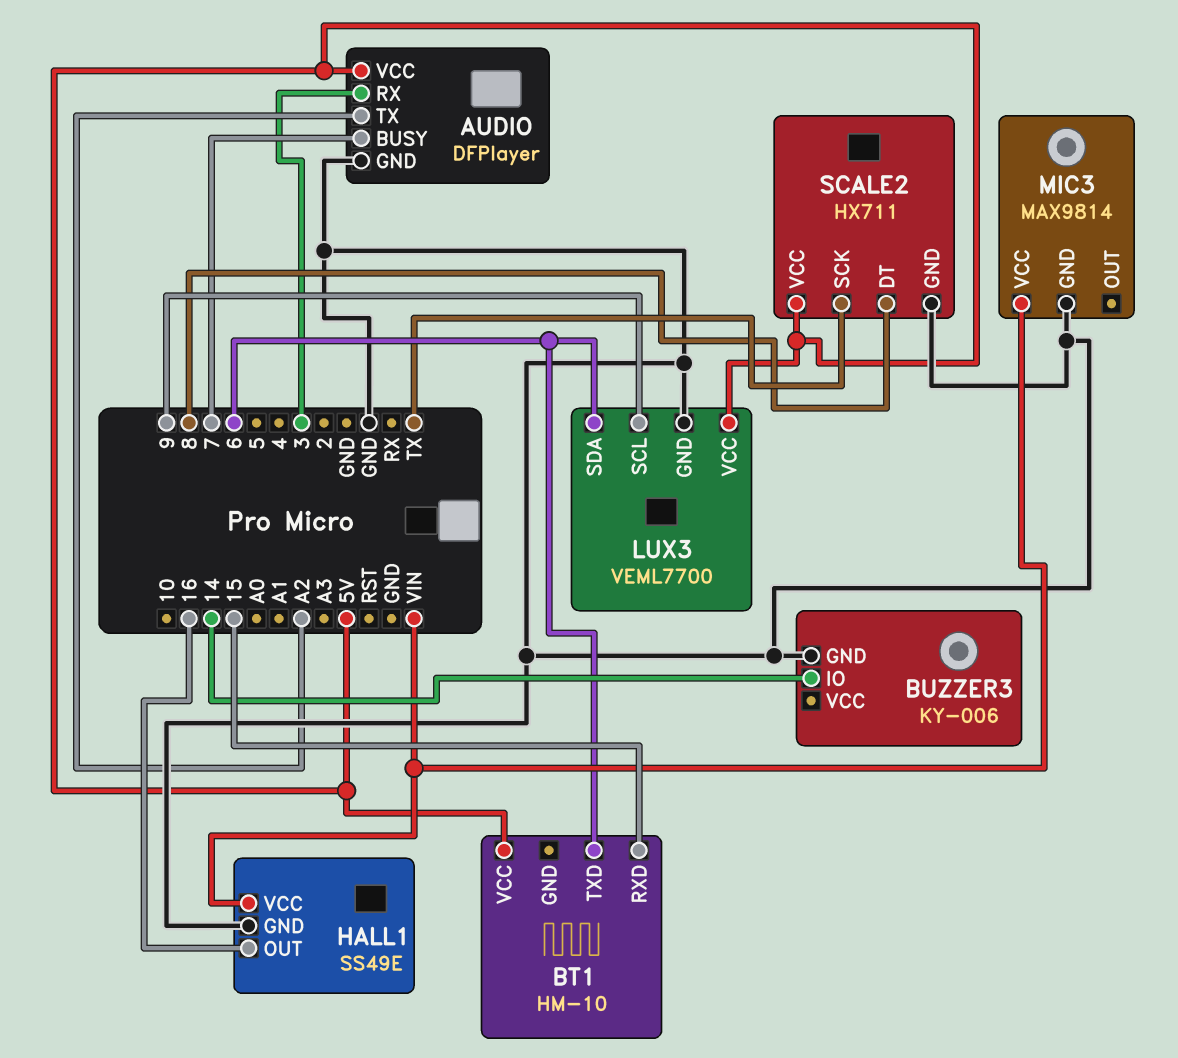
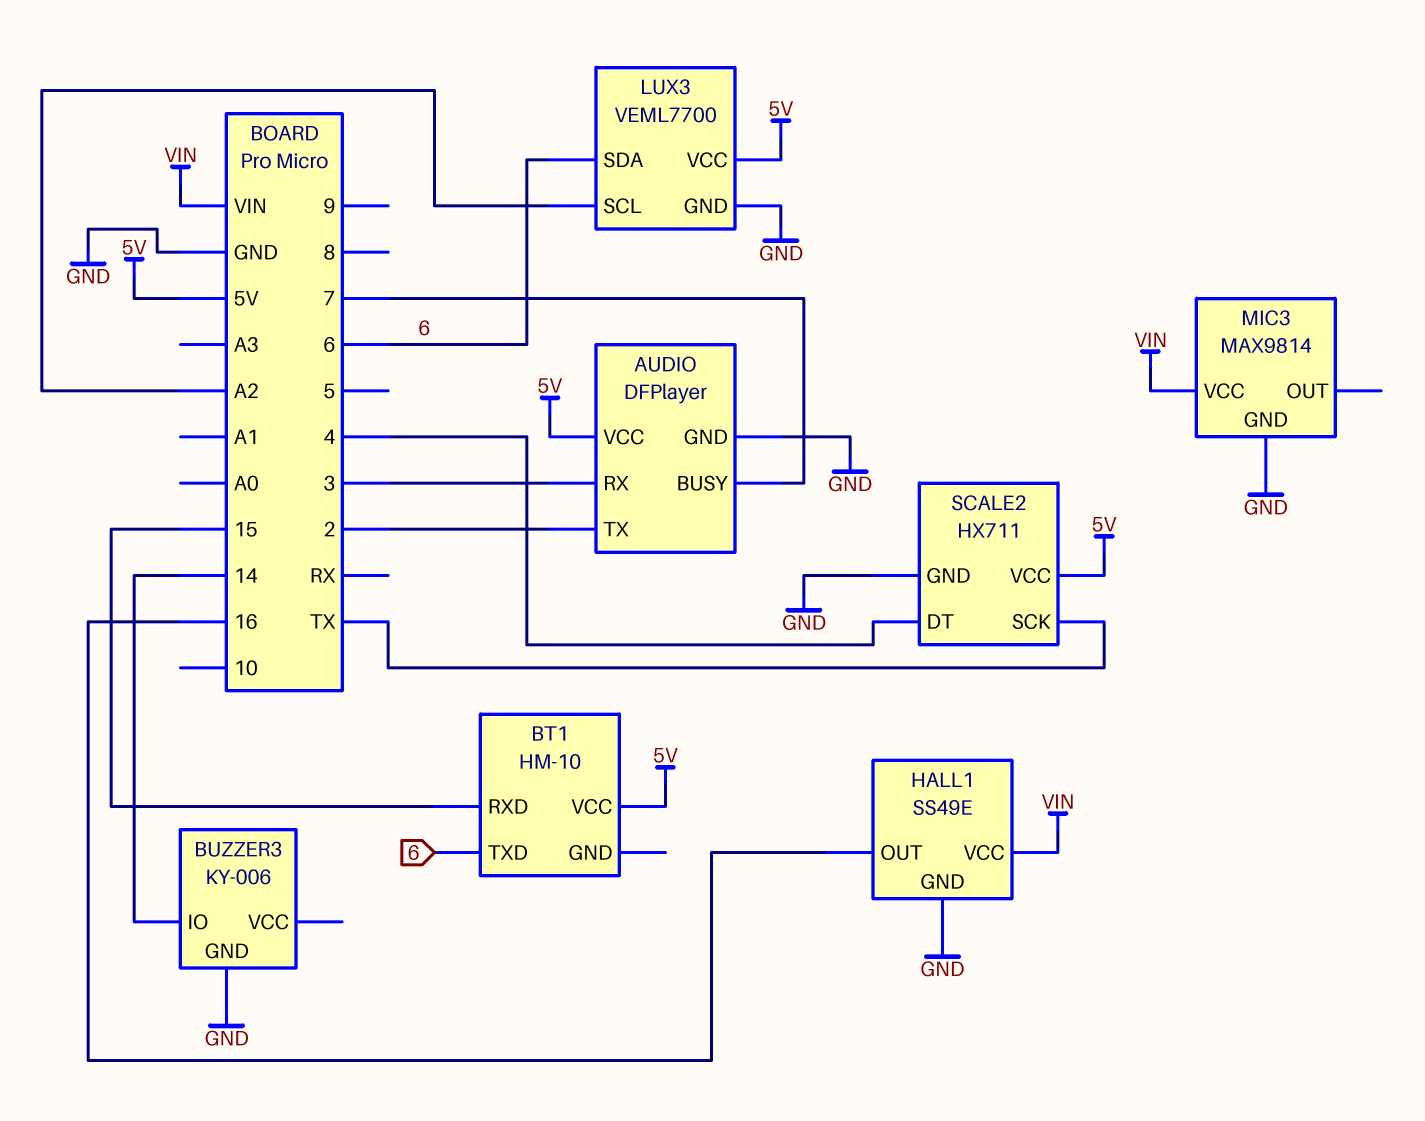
AUDIO pin TX: A2 -> 2
LUX3 pin SCL: 9 -> A2
SCALE2 pin DT: 8 -> 4

